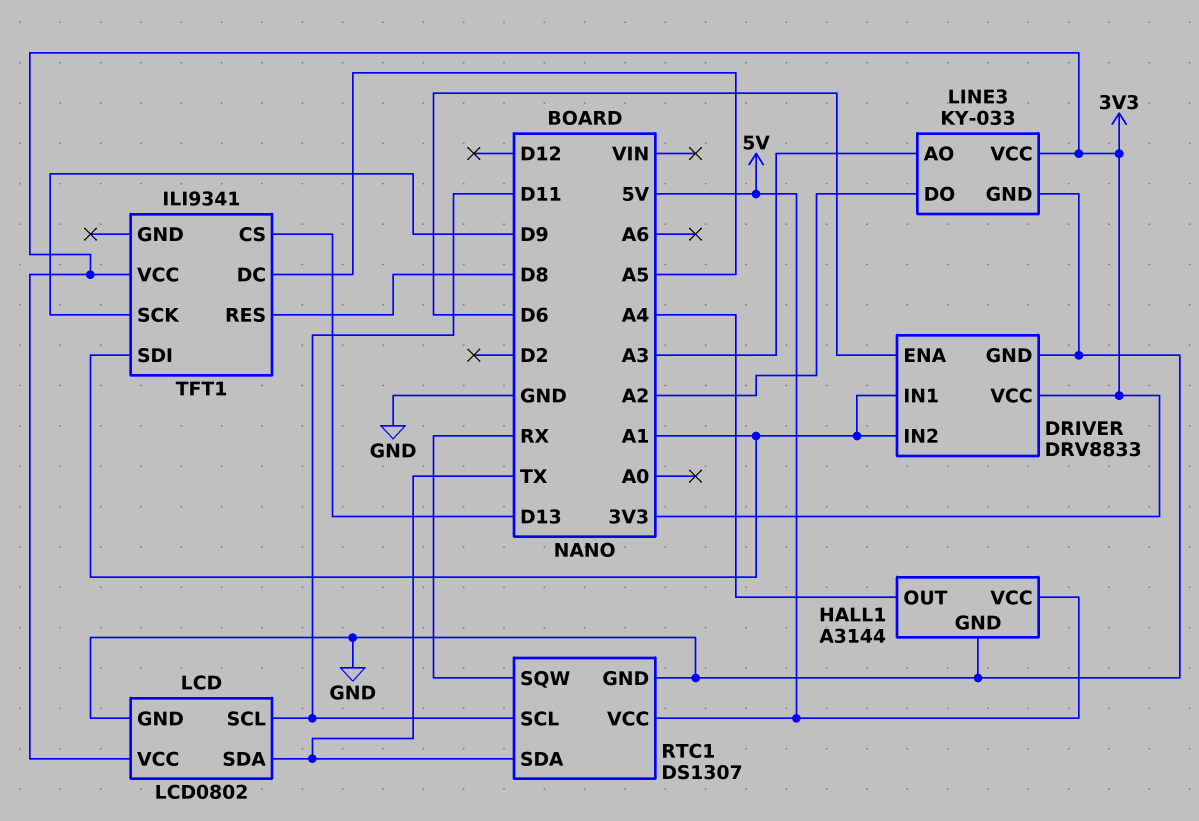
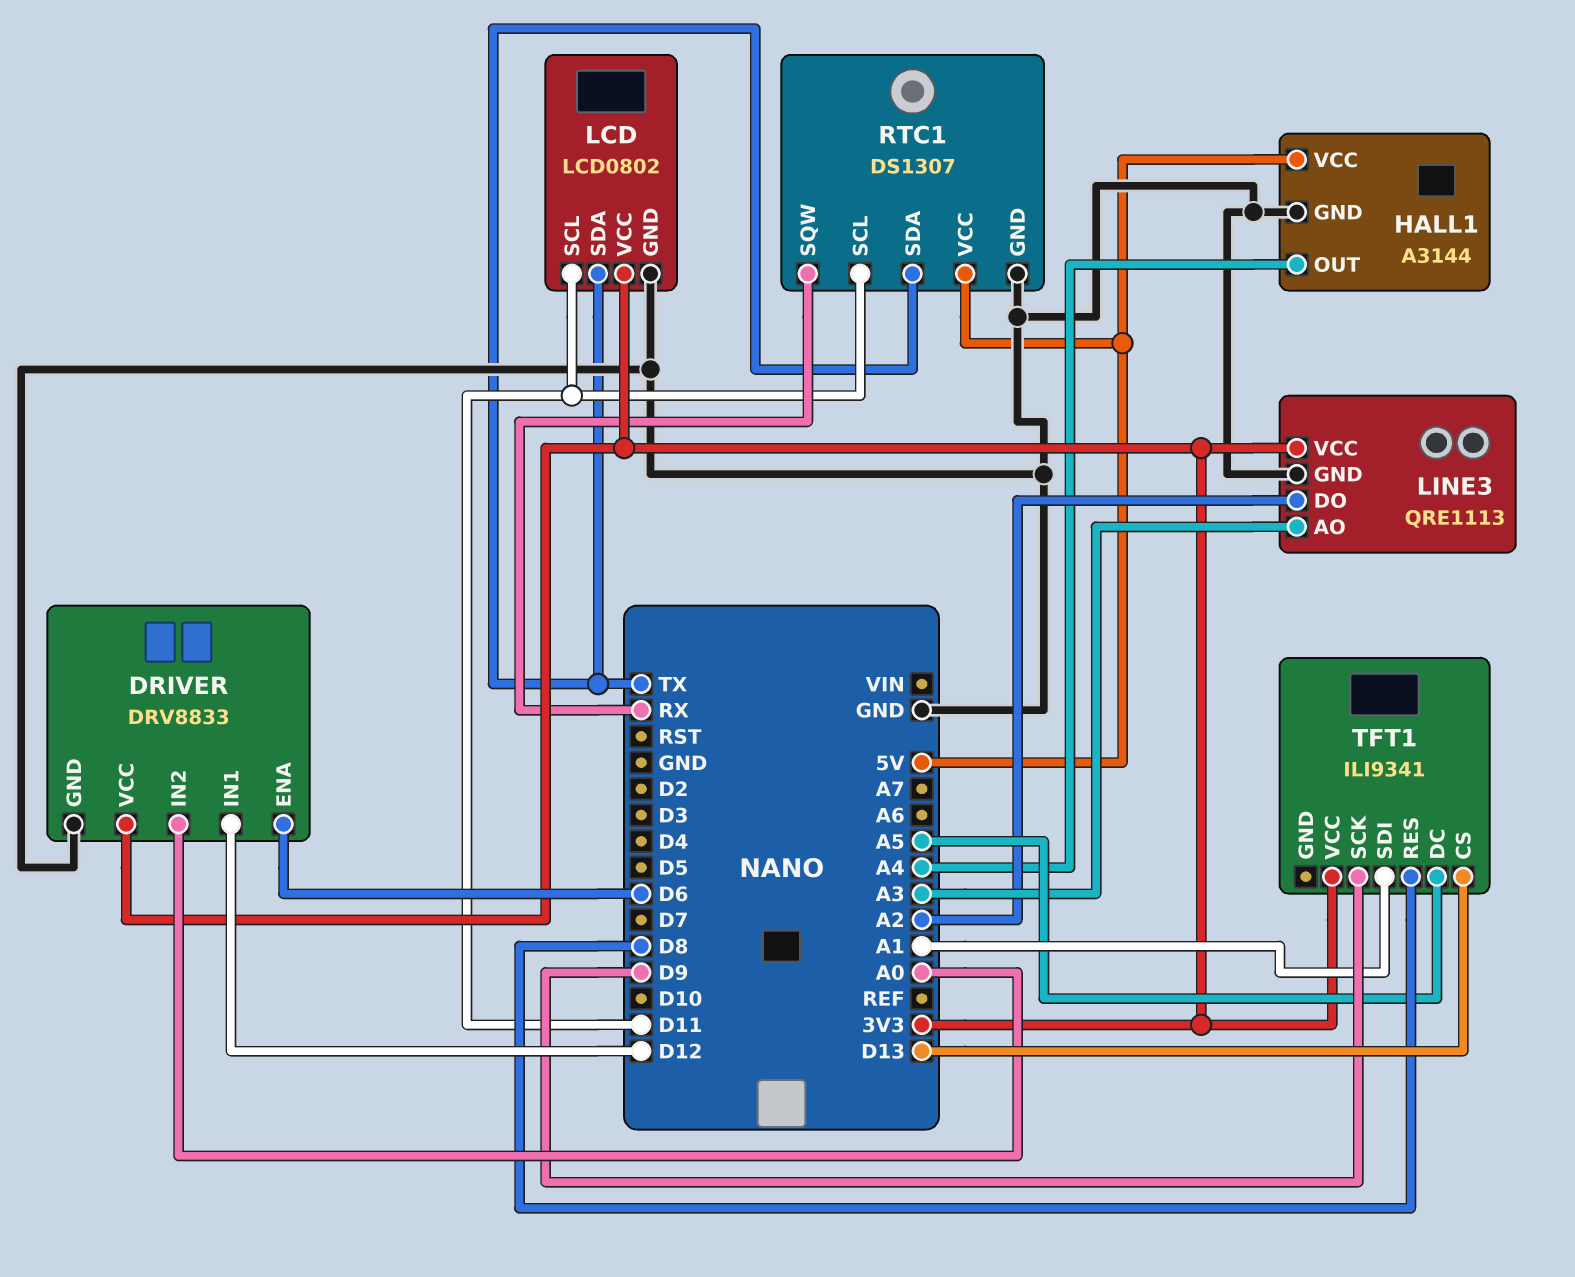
DRIVER pin IN1: A1 -> D12
DRIVER pin IN2: A1 -> A0
LINE3: KY-033 -> QRE1113

